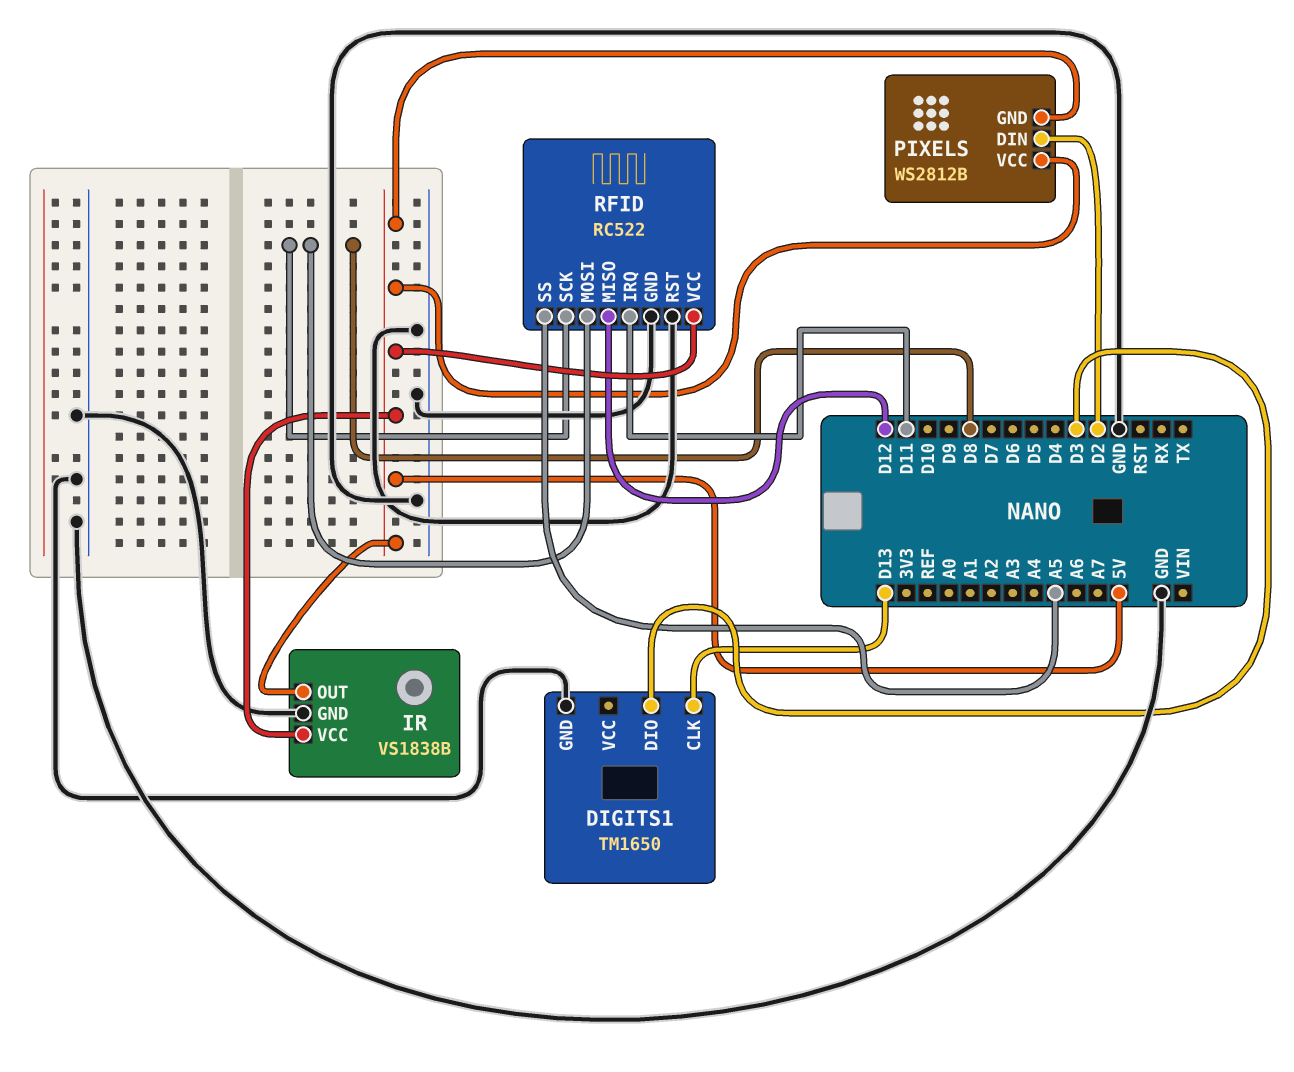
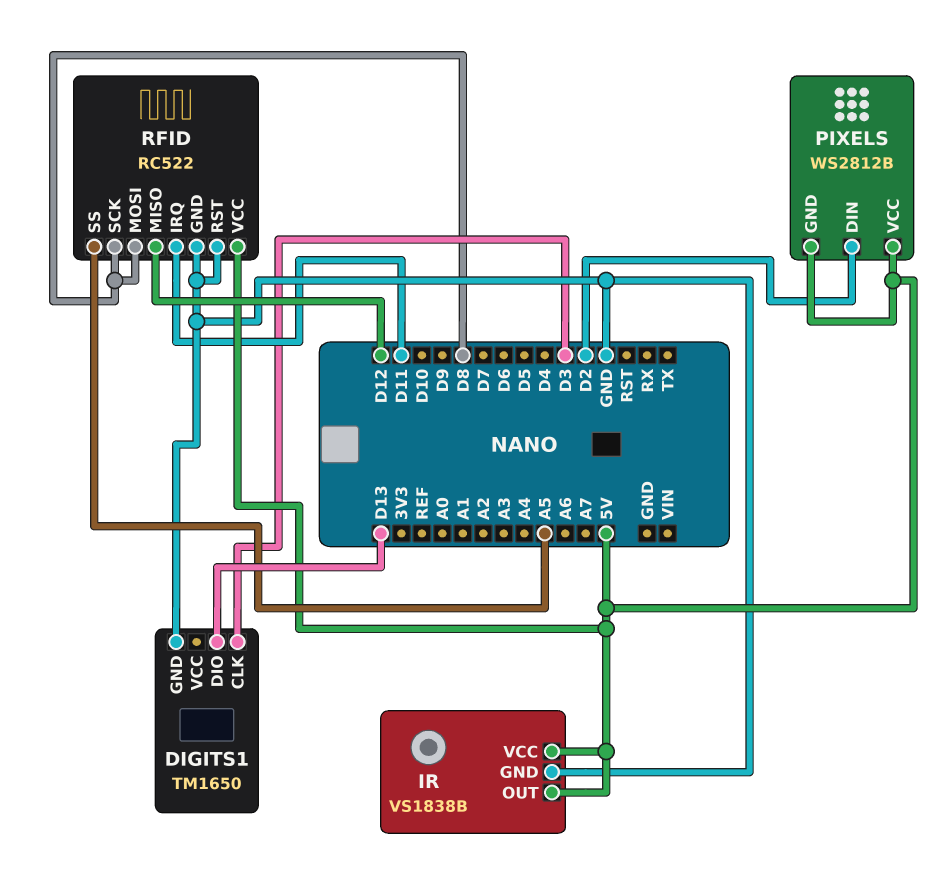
DIGITS1 pin CLK: D13 -> D3
DIGITS1 pin DIO: D3 -> D13

